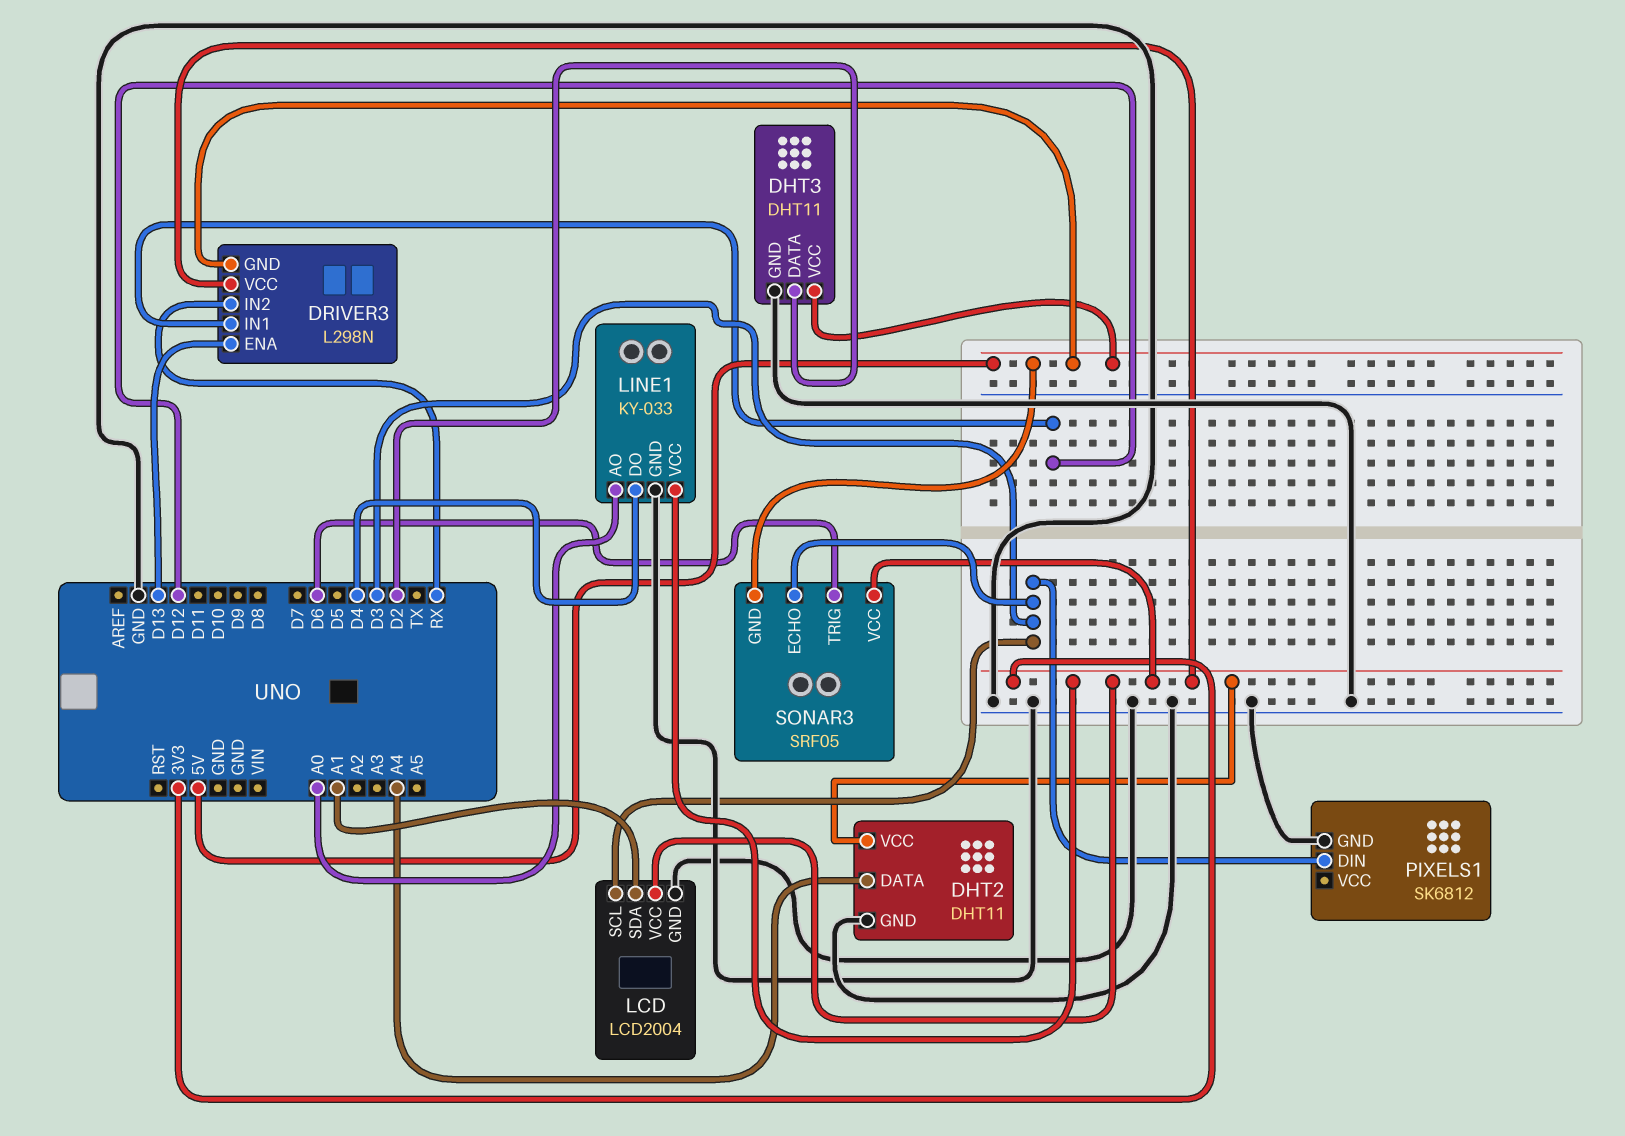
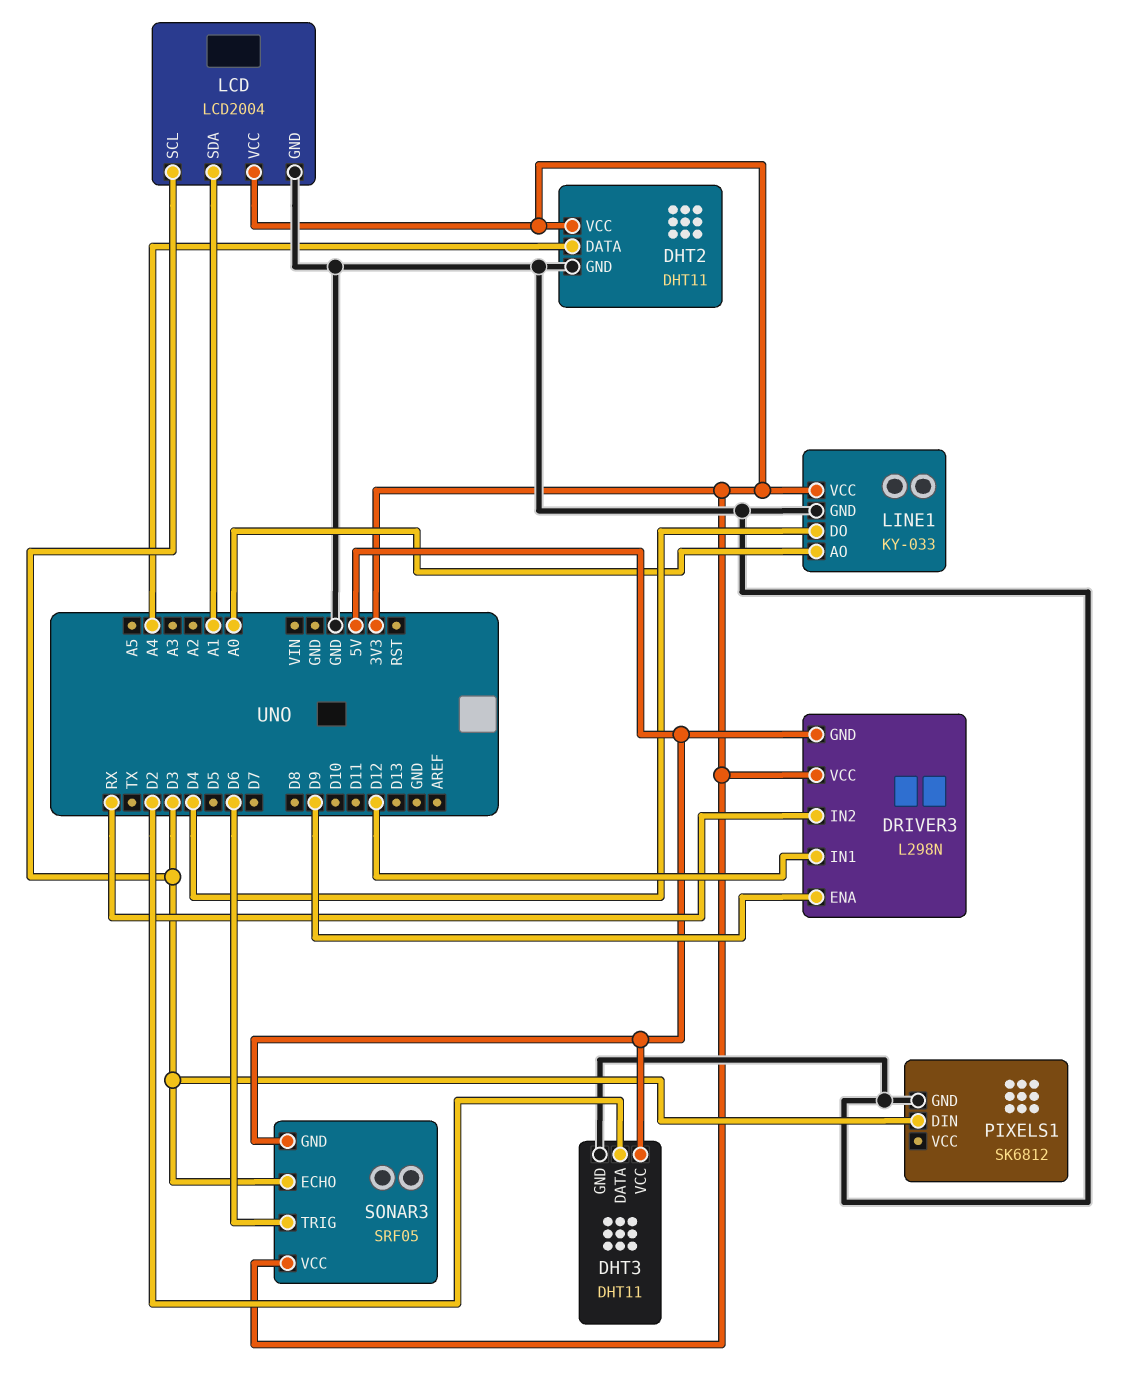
DRIVER3 pin ENA: D13 -> D9

